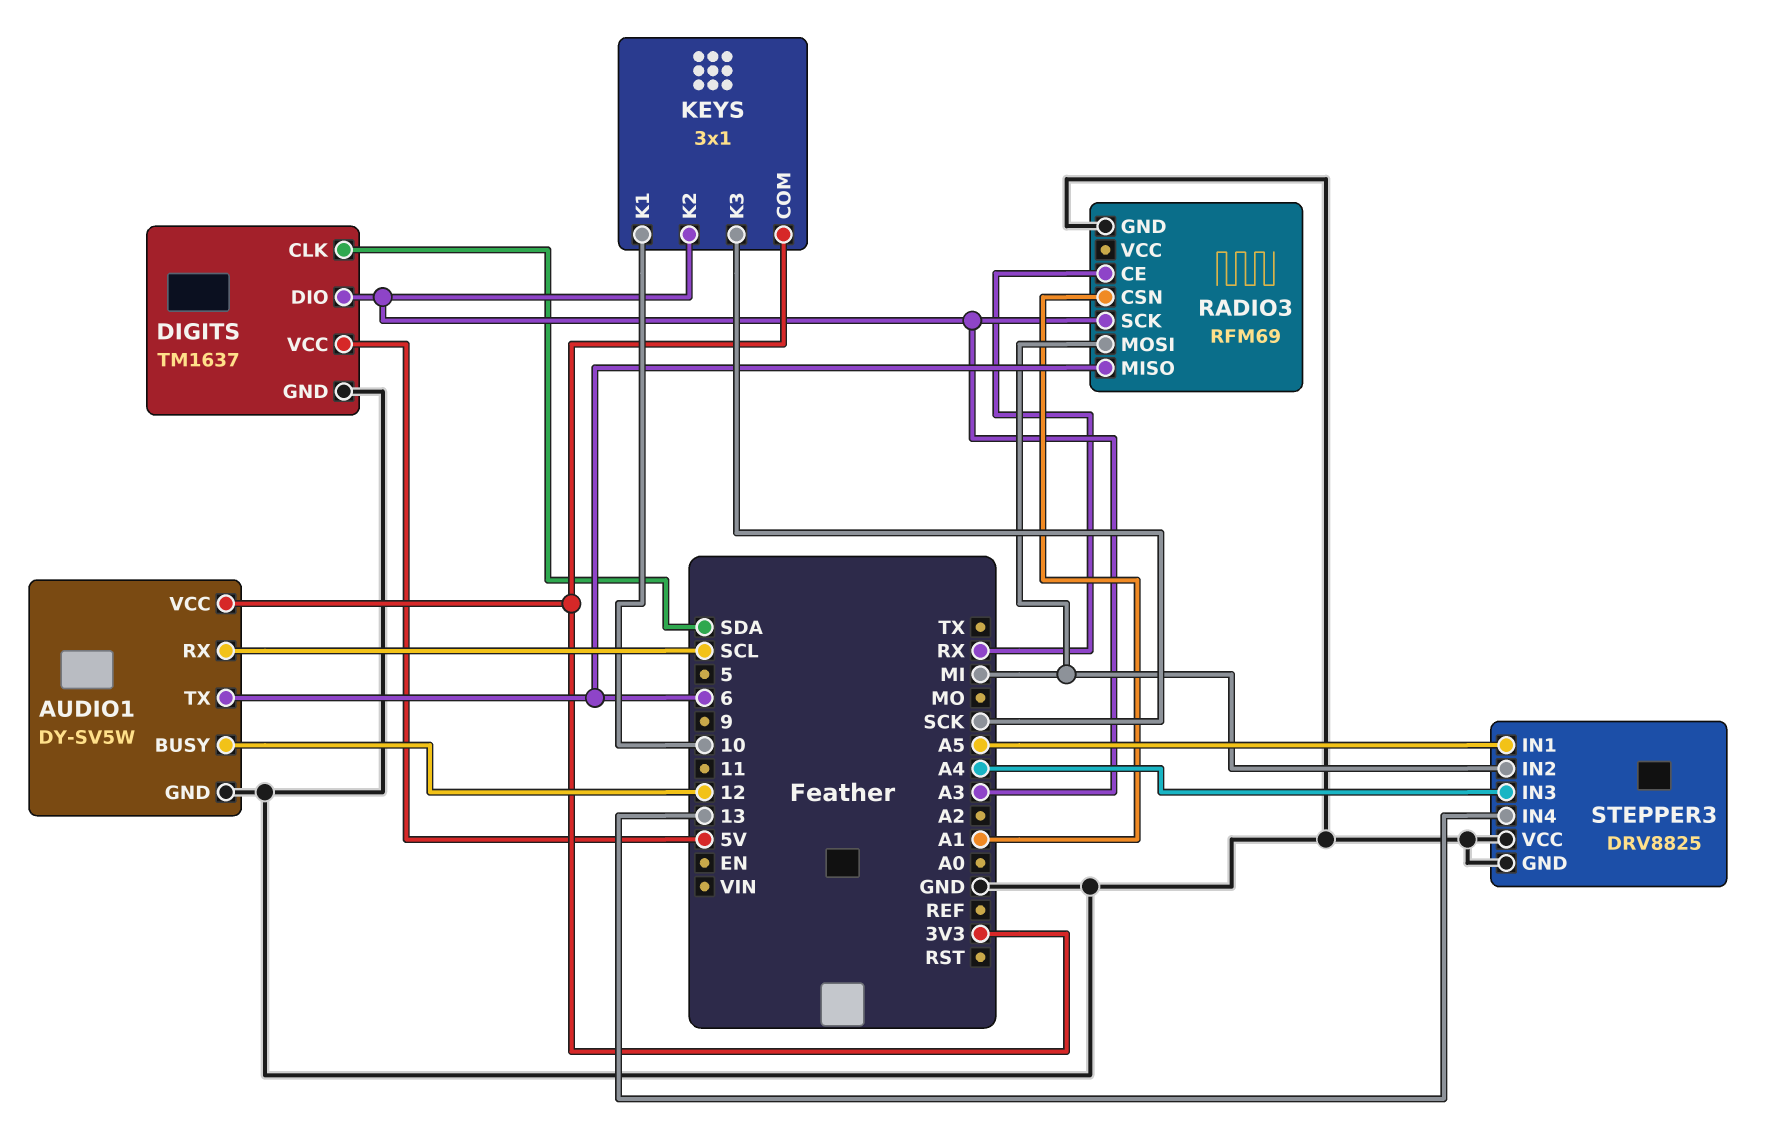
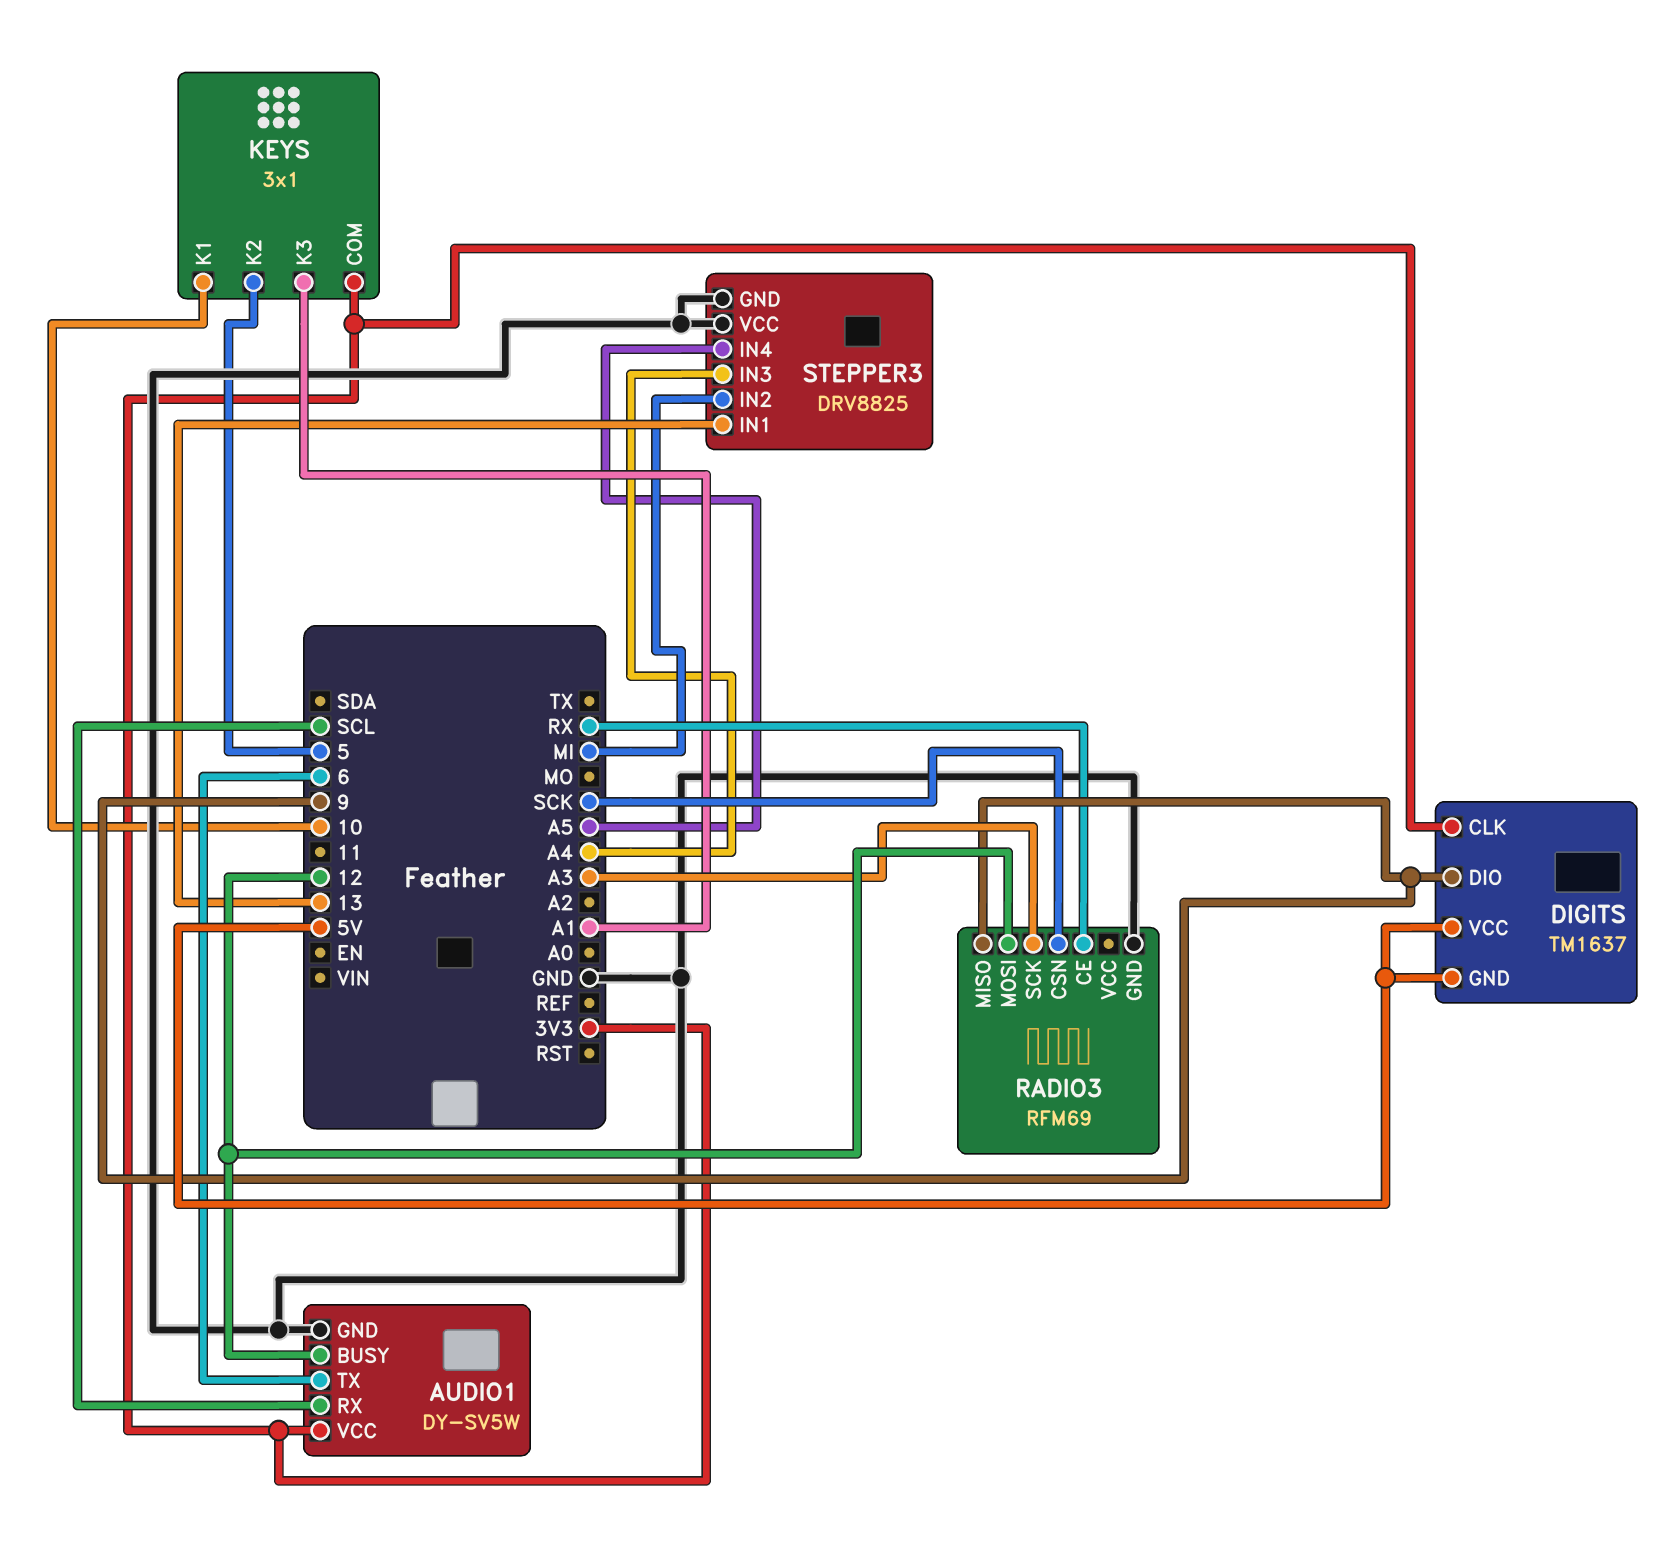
DIGITS pin CLK: SDA -> 3V3
DIGITS pin DIO: A3 -> 9
DIGITS pin GND: GND -> 5V
KEYS pin K2: A3 -> 5
KEYS pin K3: SCK -> A1
RADIO3 pin CSN: A1 -> SCK
RADIO3 pin MISO: 6 -> 9
RADIO3 pin MOSI: MI -> 12
STEPPER3 pin IN1: A5 -> 13
STEPPER3 pin IN4: 13 -> A5

